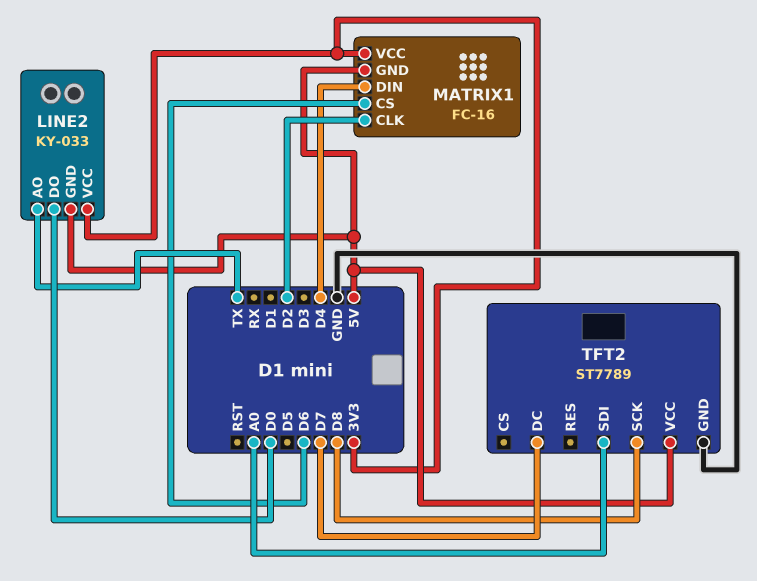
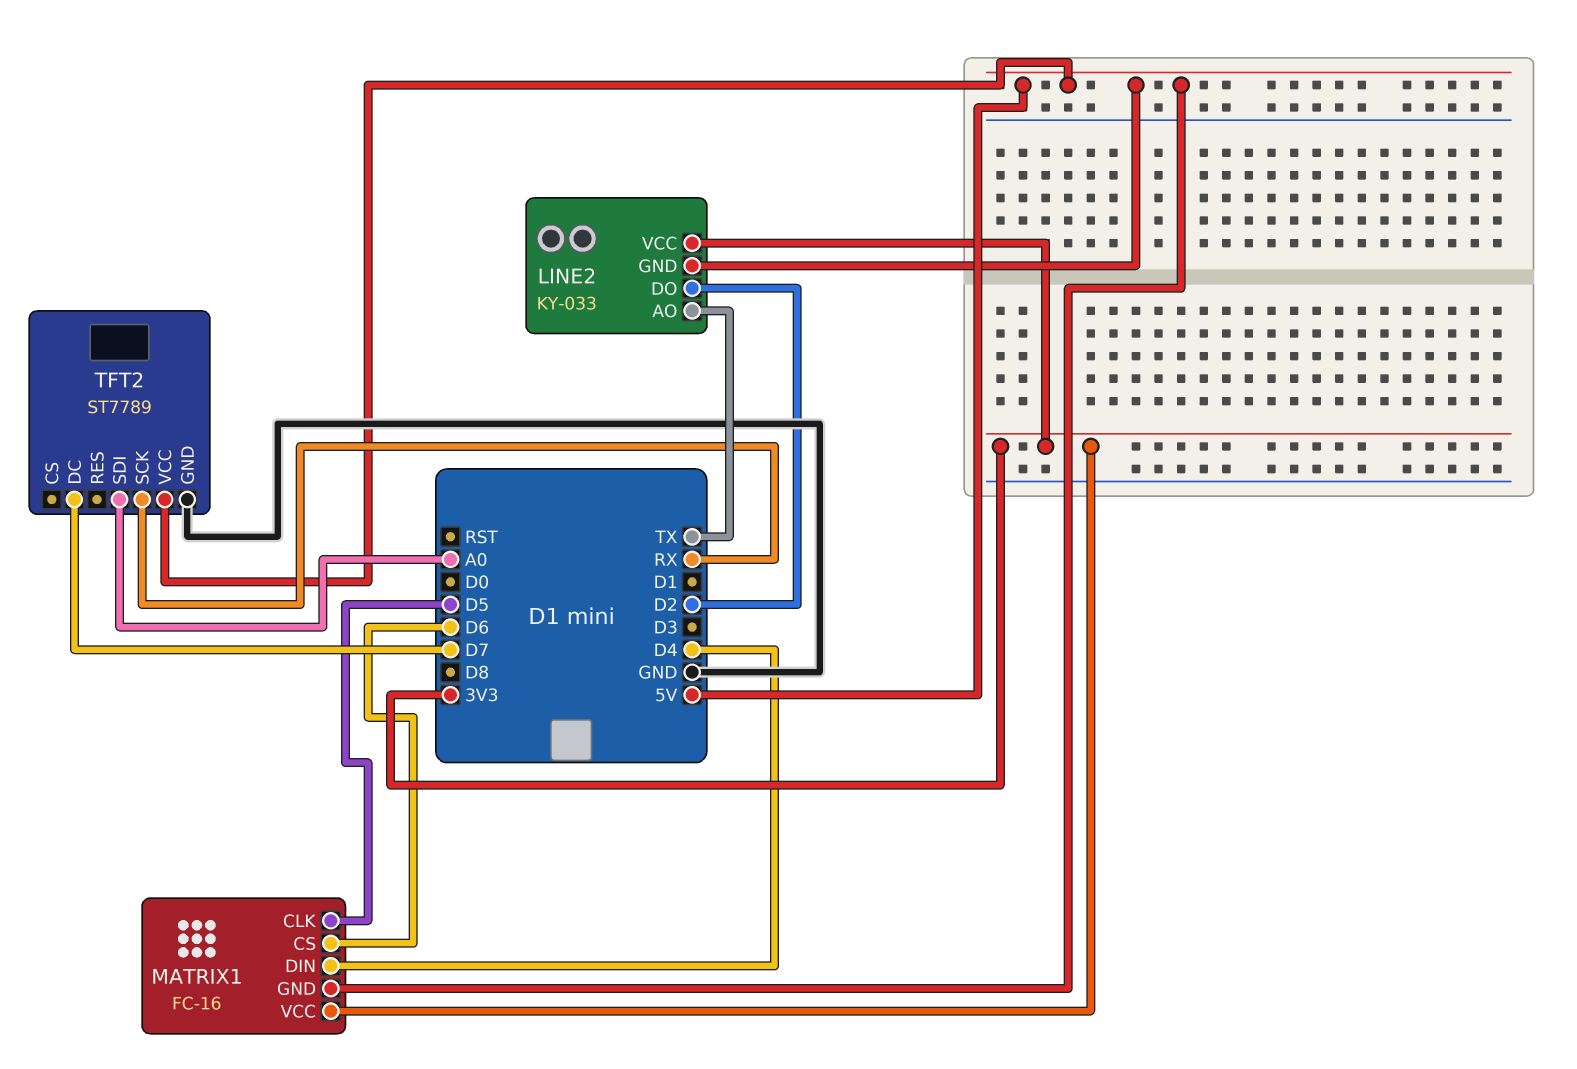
LINE2 pin DO: D0 -> D2
MATRIX1 pin CLK: D2 -> D5
TFT2 pin SCK: D8 -> RX

